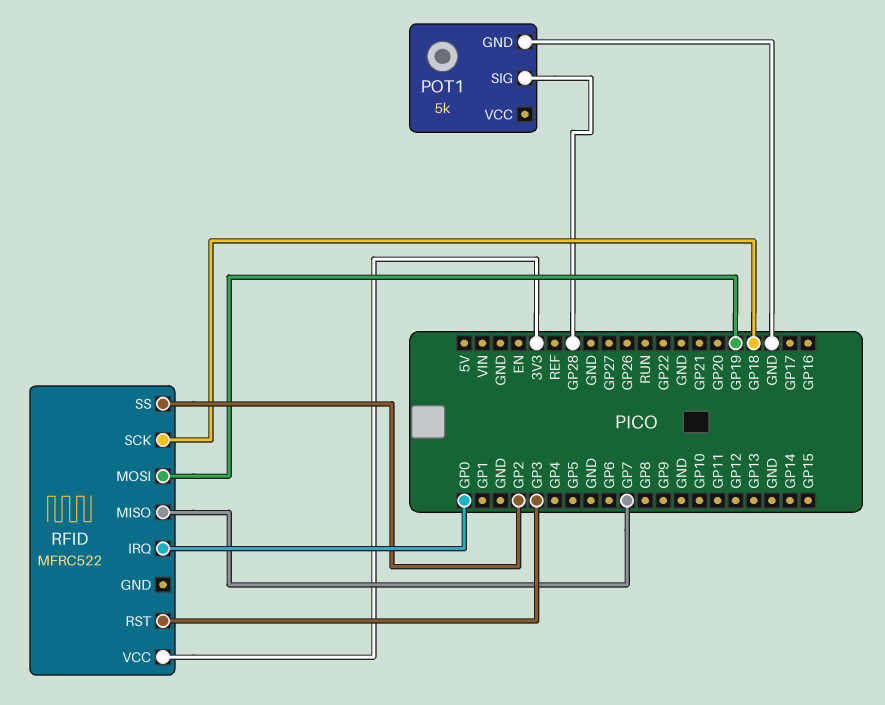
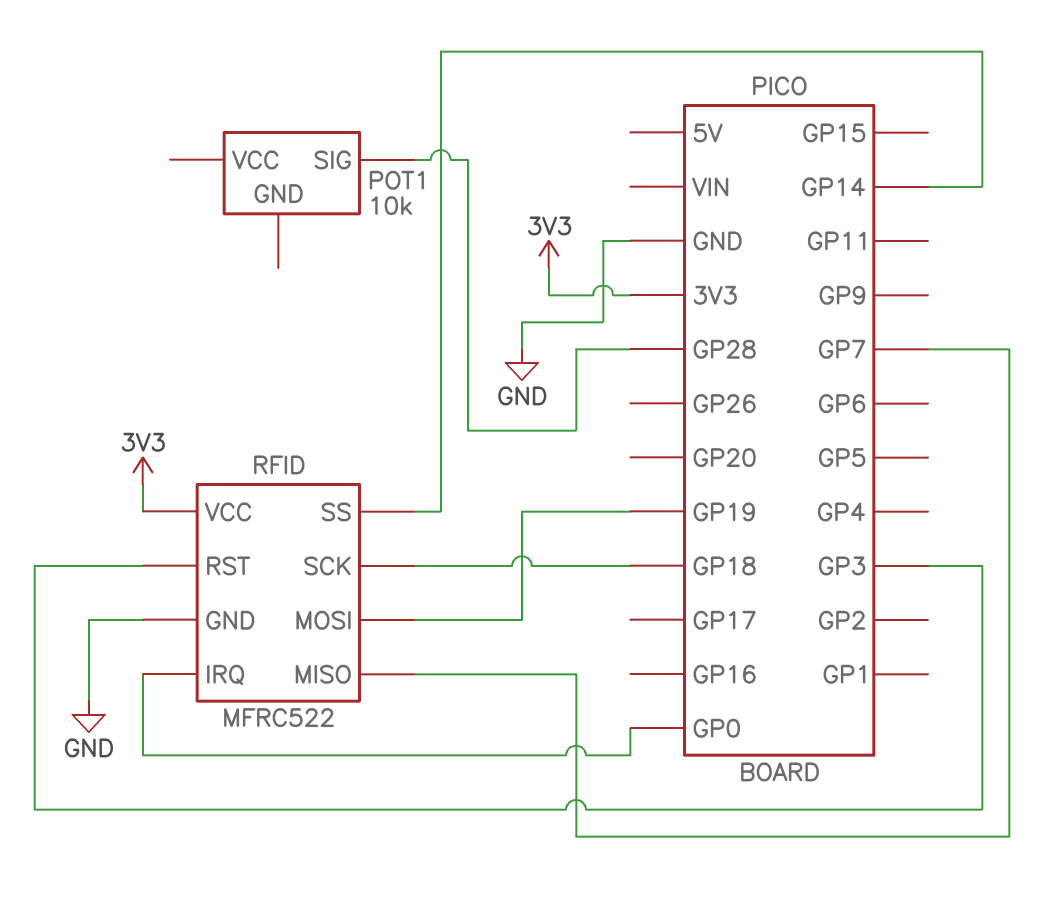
POT1: 5k -> 10k
POT1 pin GND: GND -> none
RFID pin GND: none -> GND
RFID pin SS: GP2 -> GP14

